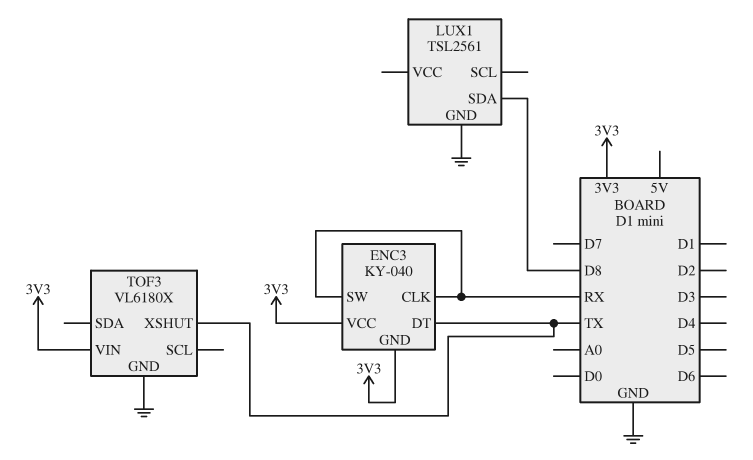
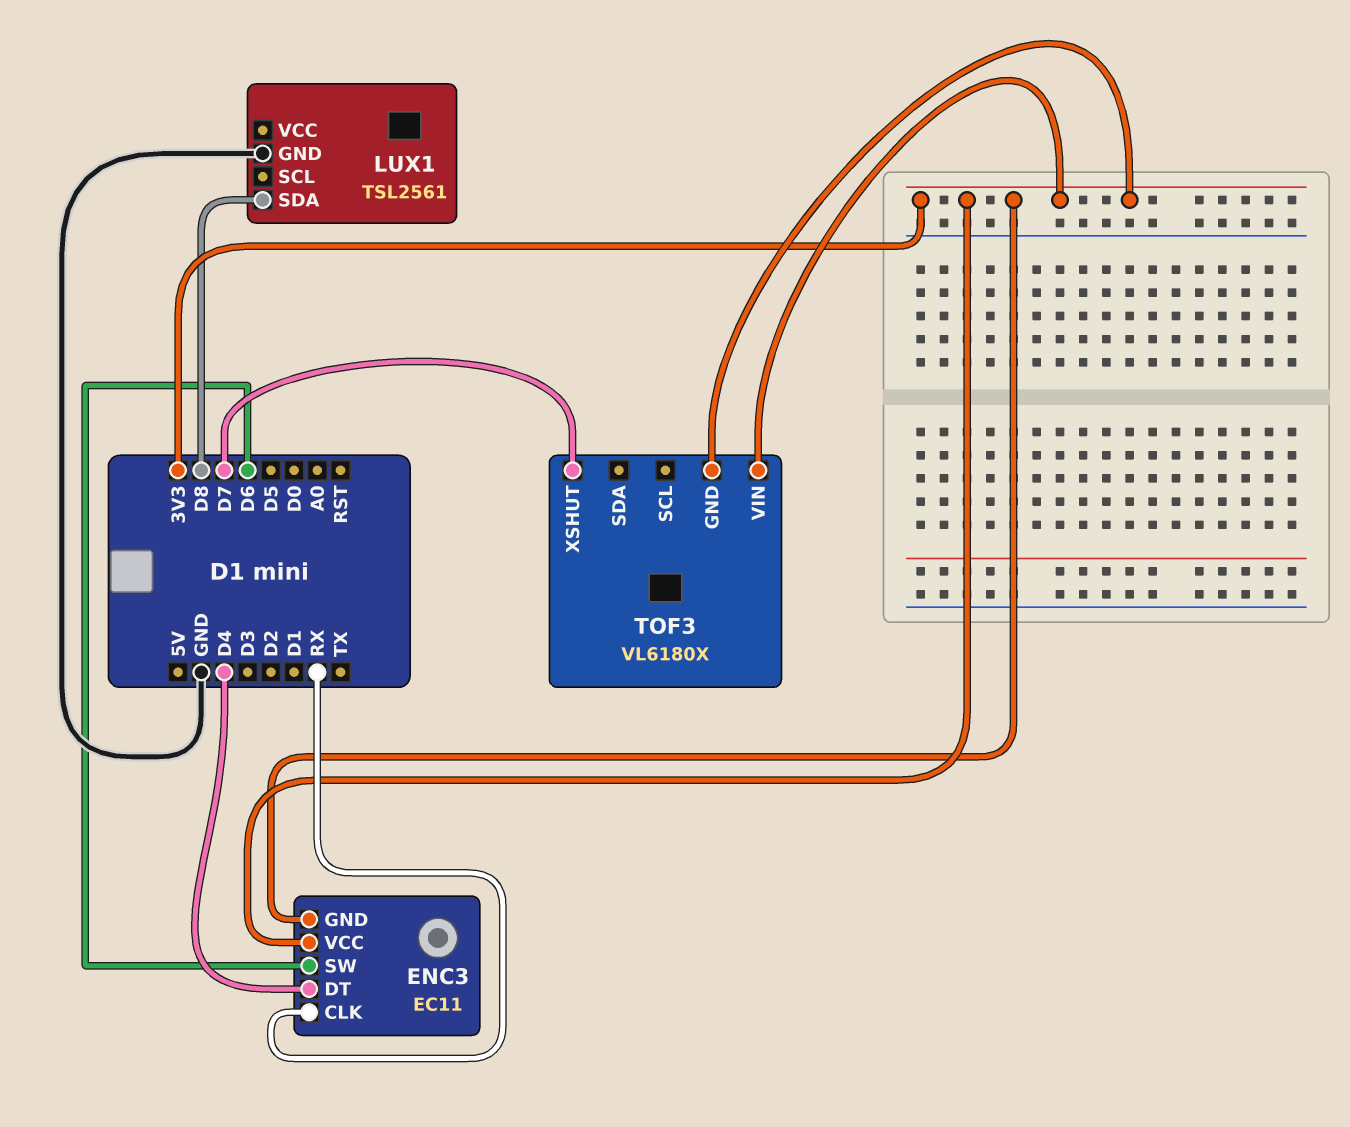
ENC3: KY-040 -> EC11
ENC3 pin DT: TX -> D4
ENC3 pin SW: RX -> D6
TOF3 pin GND: GND -> 3V3
TOF3 pin XSHUT: TX -> D7

